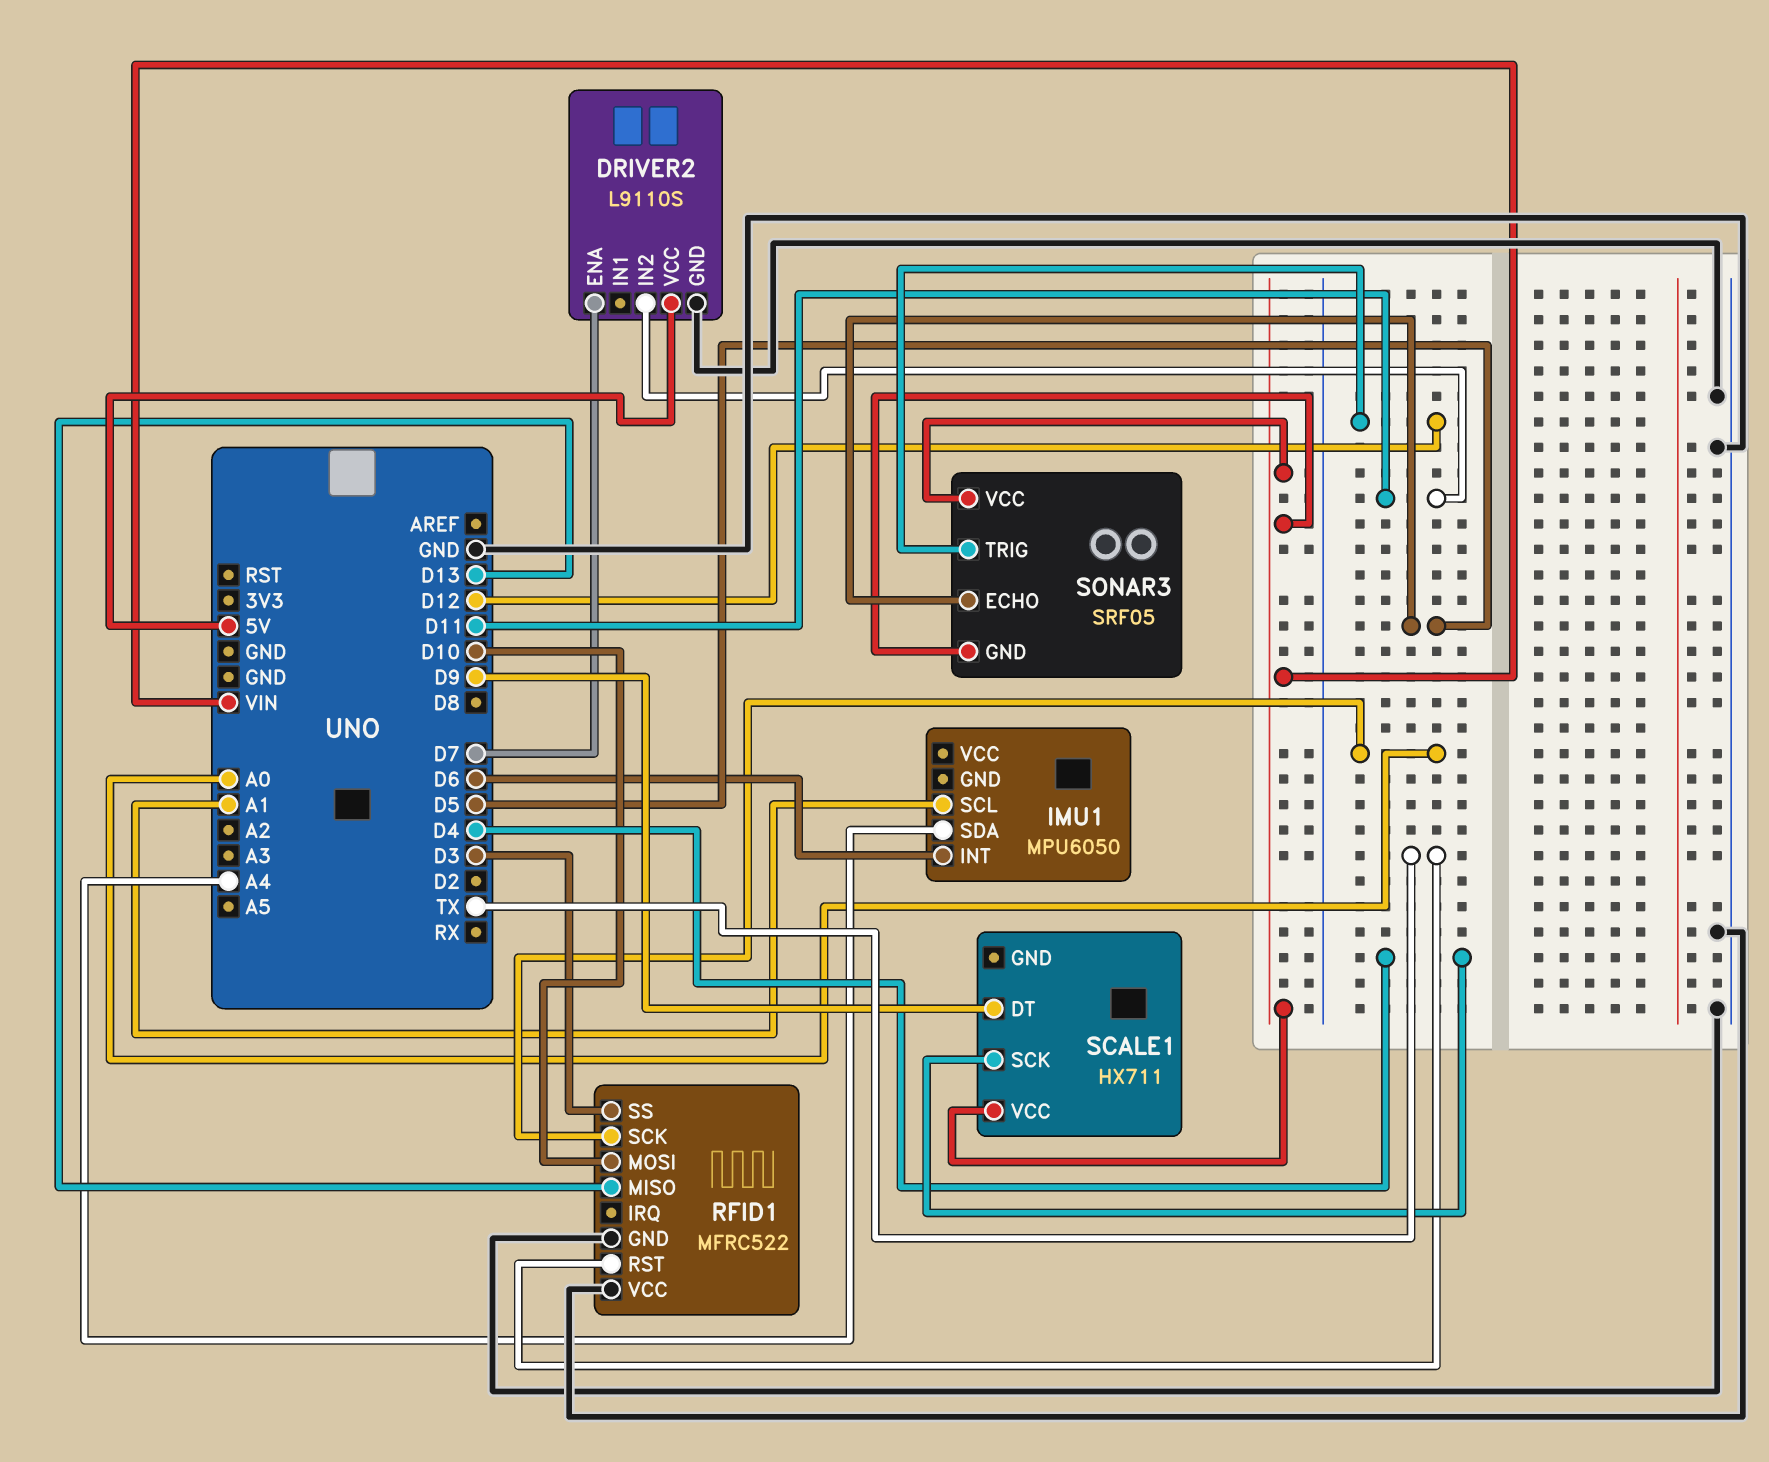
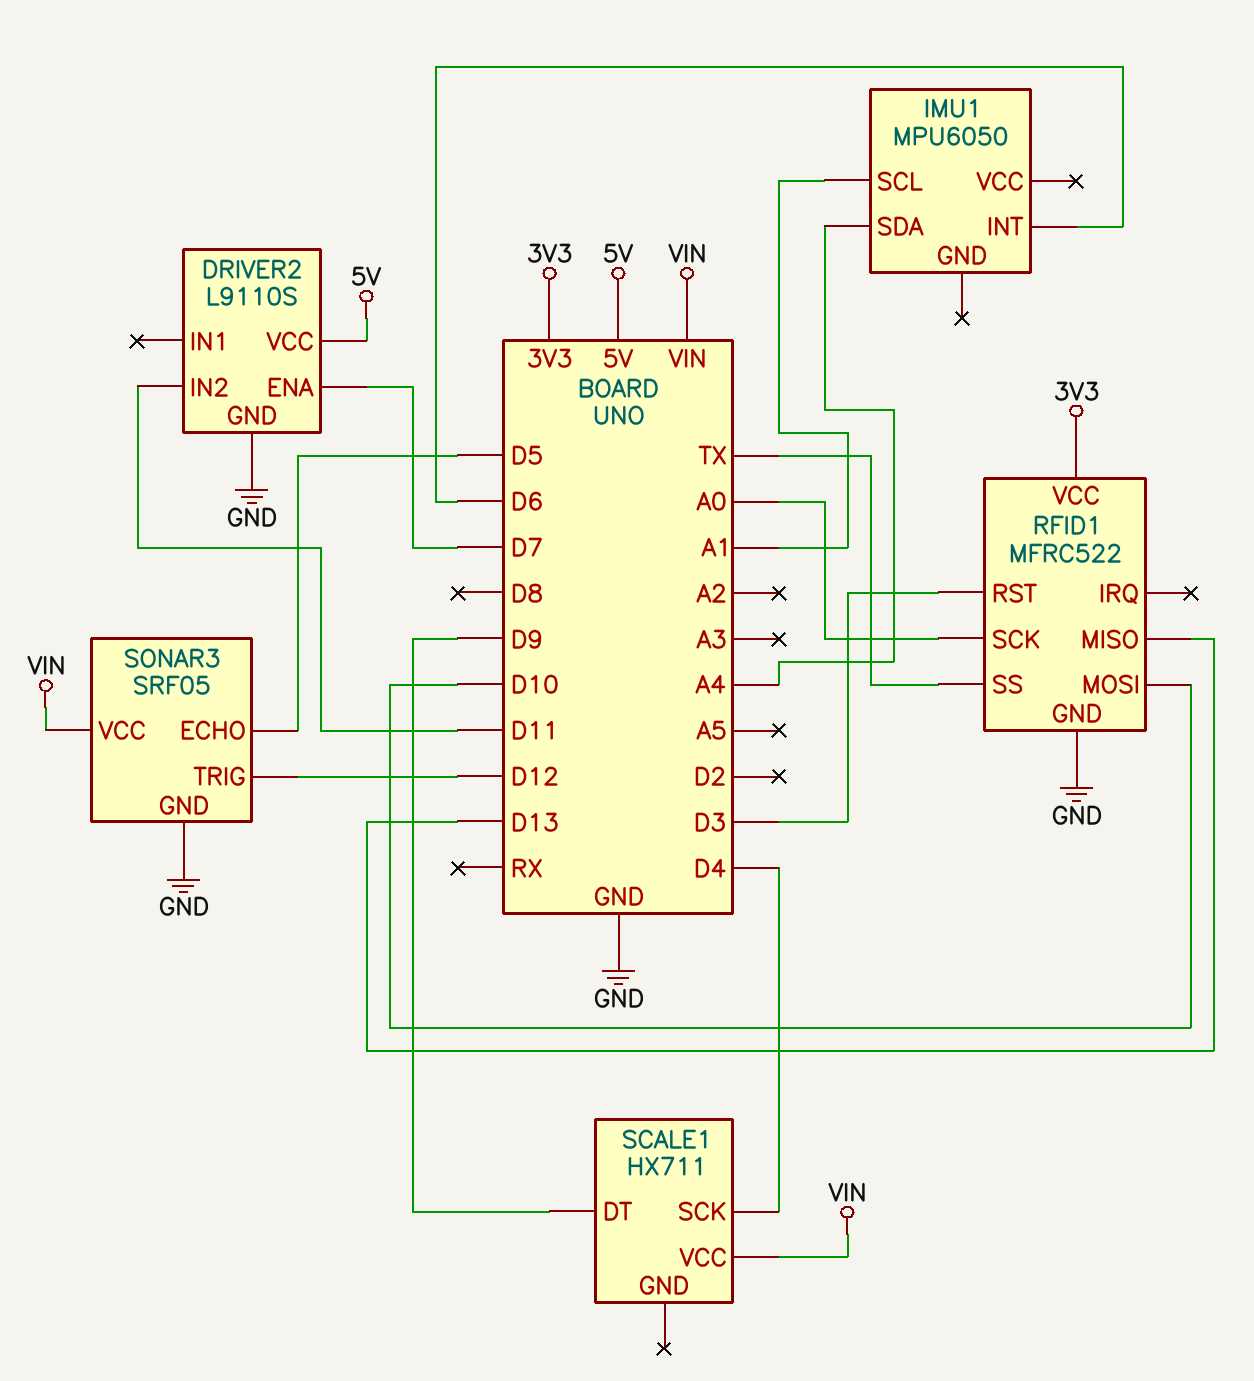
RFID1 pin RST: TX -> D3
RFID1 pin SS: D3 -> TX
RFID1 pin VCC: GND -> 3V3
SONAR3 pin GND: VIN -> GND

